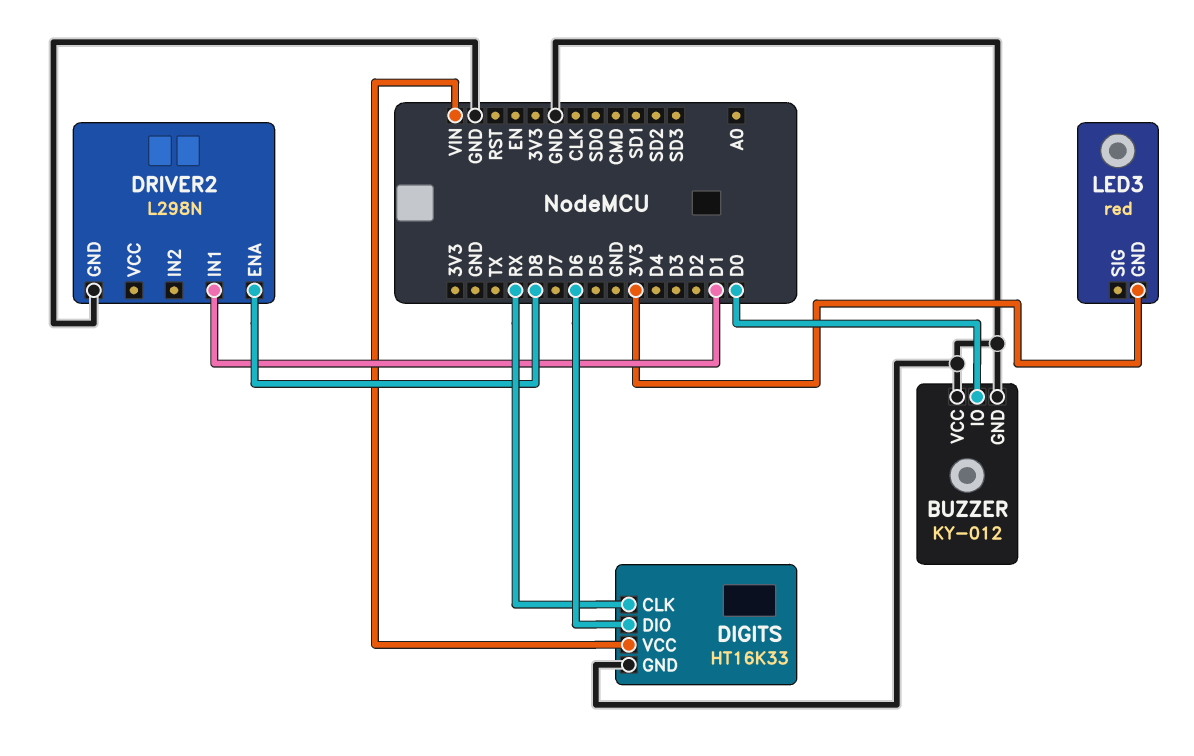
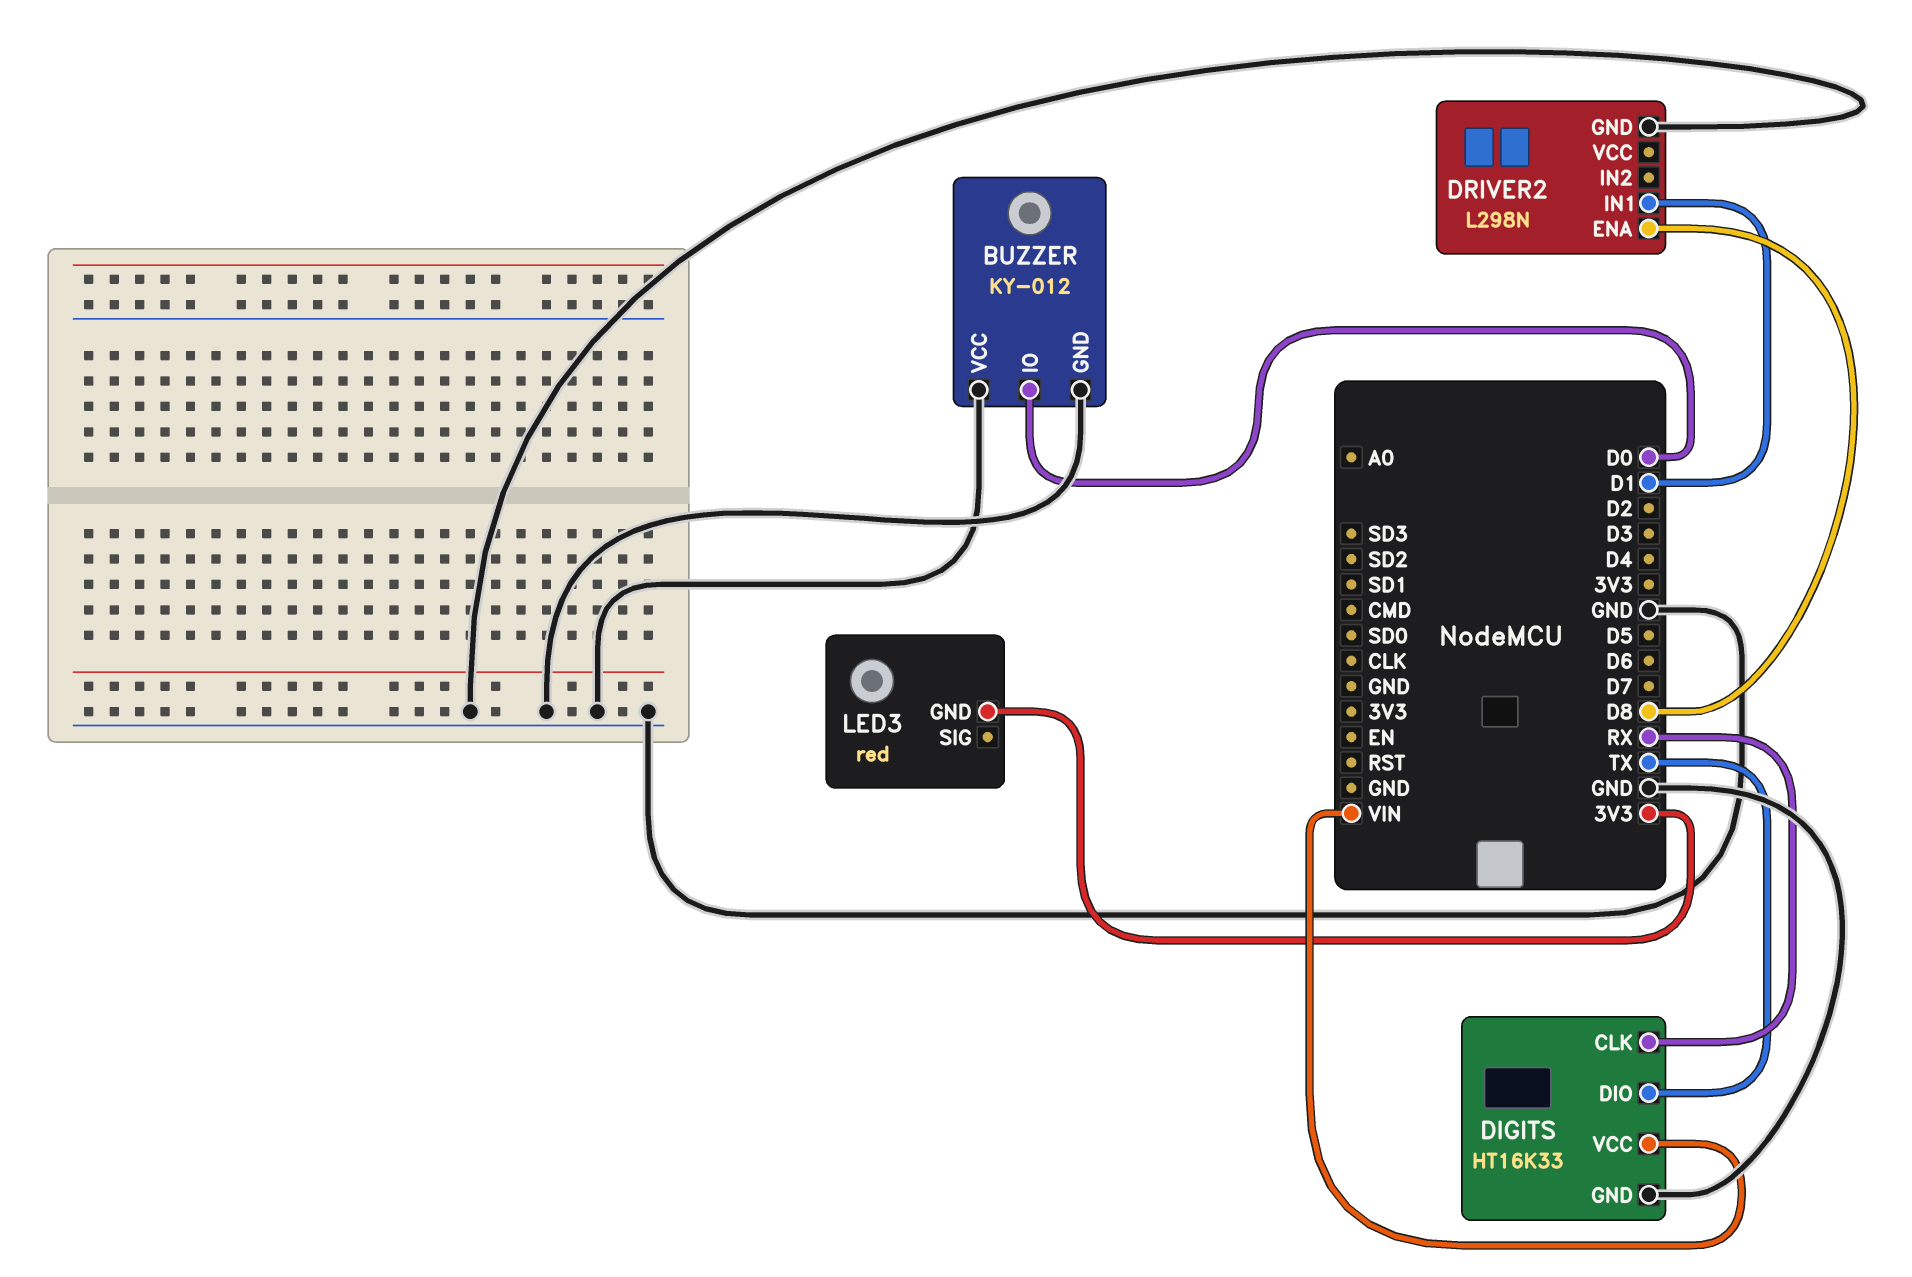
DIGITS pin DIO: D6 -> TX

